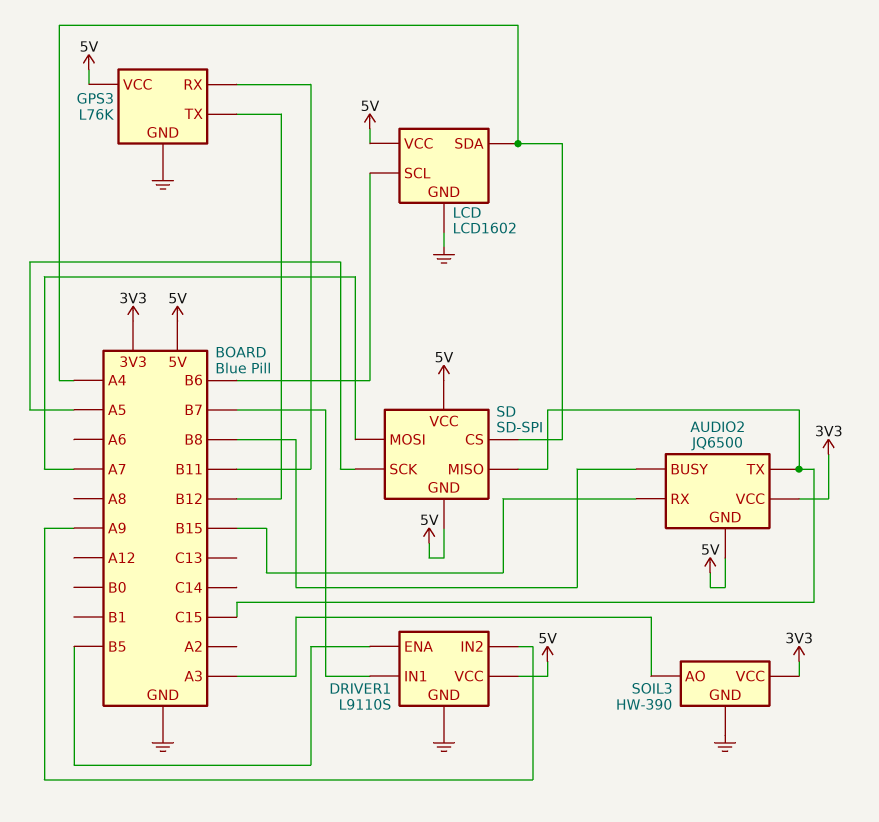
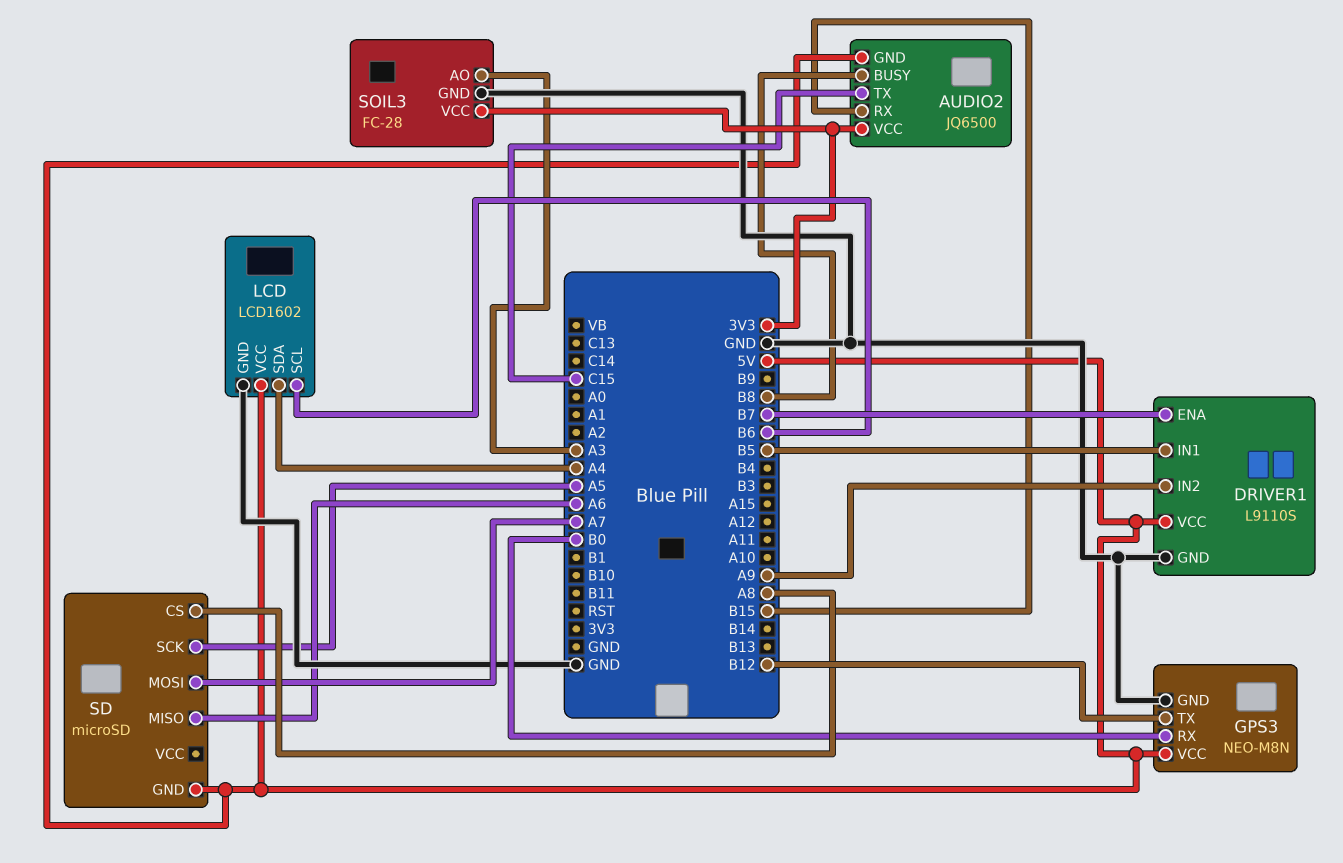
DRIVER1 pin ENA: B5 -> B7
DRIVER1 pin IN1: B7 -> B5
GPS3: L76K -> NEO-M8N
GPS3 pin RX: B11 -> B0
SD: SD-SPI -> microSD
SD pin CS: A4 -> A8
SD pin MISO: C15 -> A6
SD pin VCC: 5V -> none
SOIL3: HW-390 -> FC-28

